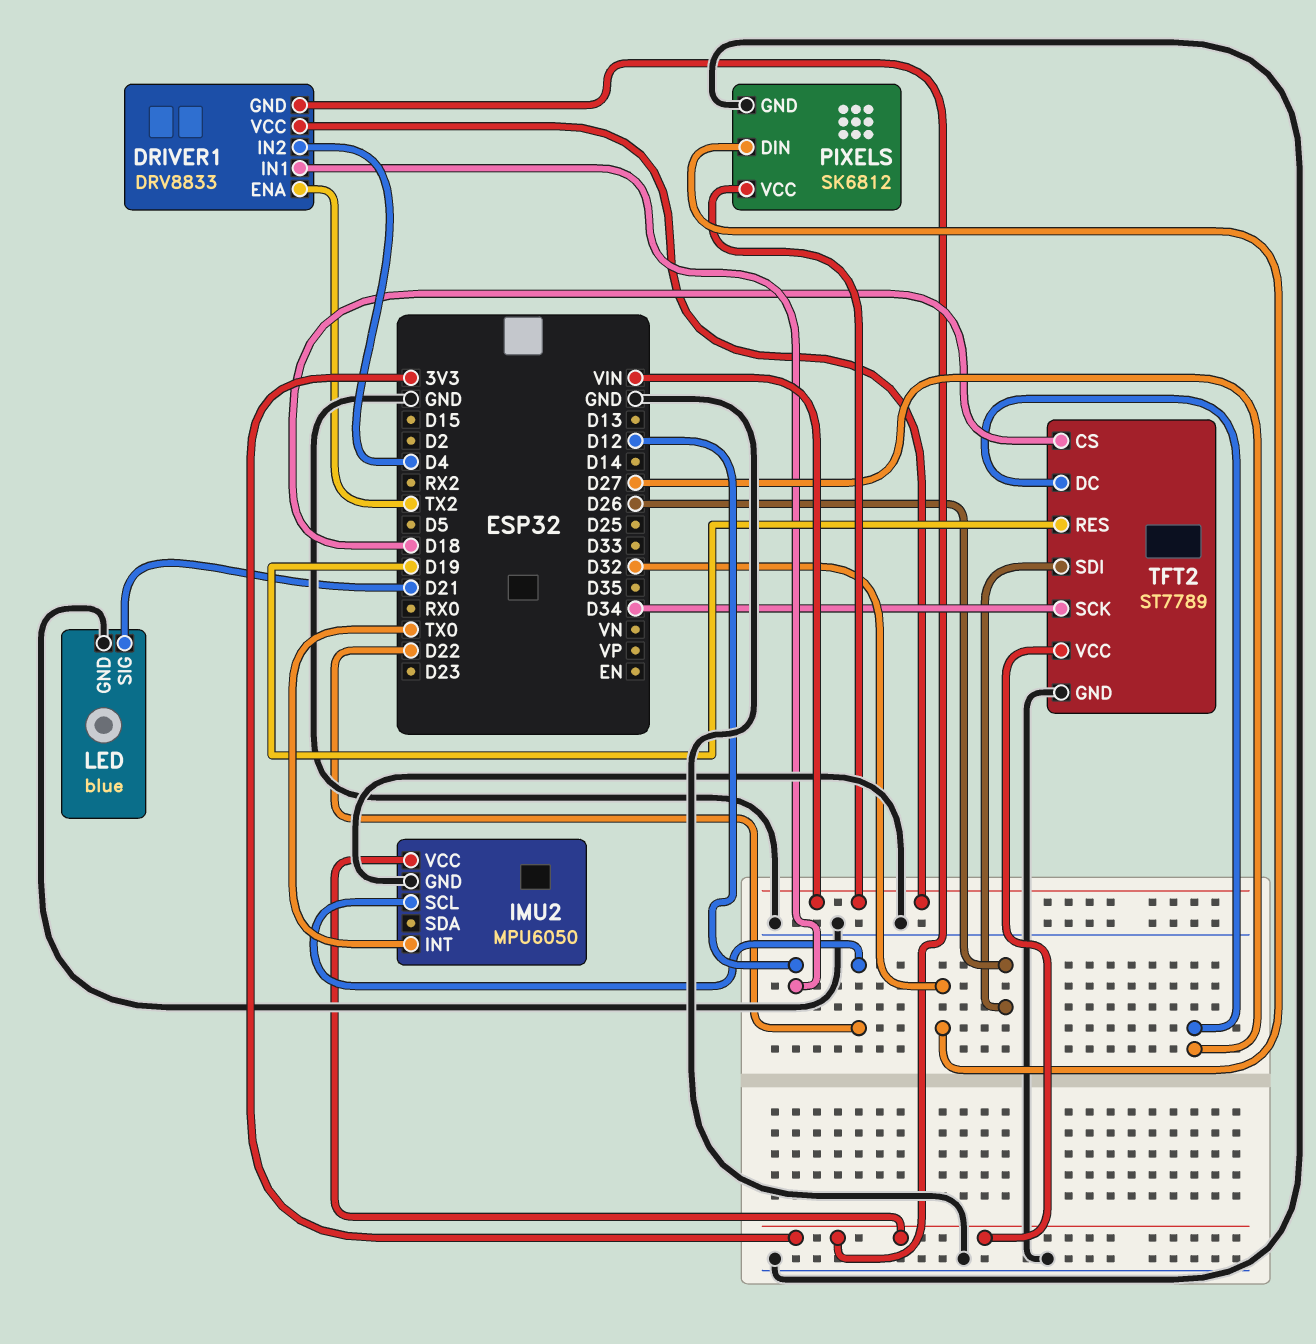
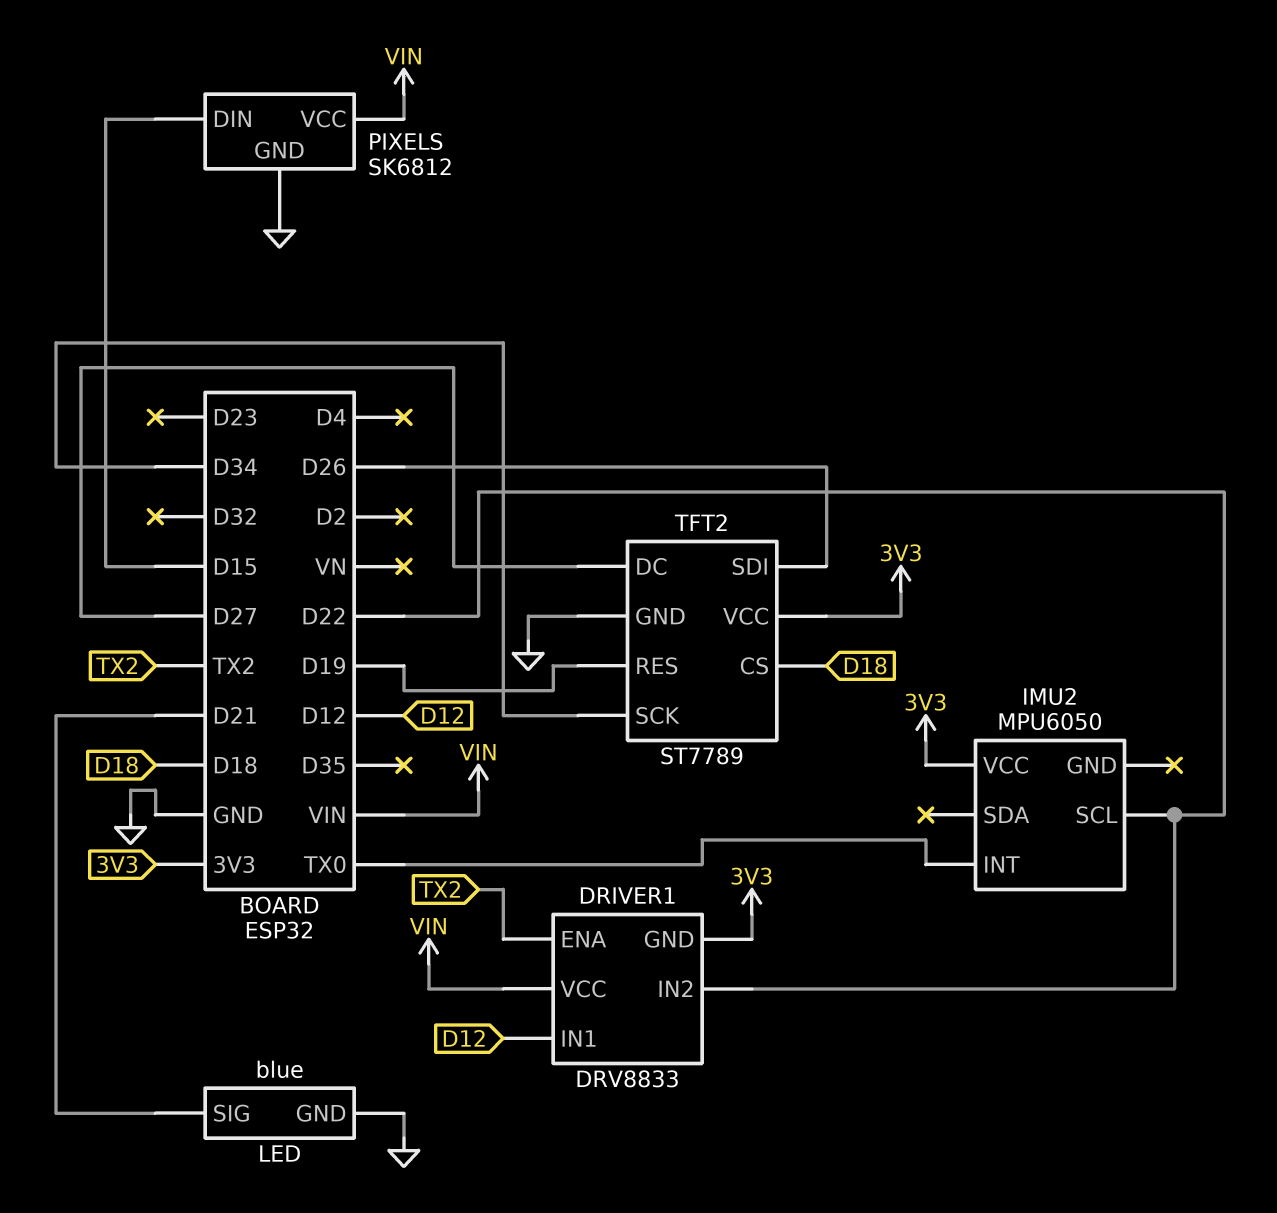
DRIVER1 pin IN2: D4 -> D22
IMU2 pin GND: GND -> none
PIXELS pin DIN: D32 -> D15

